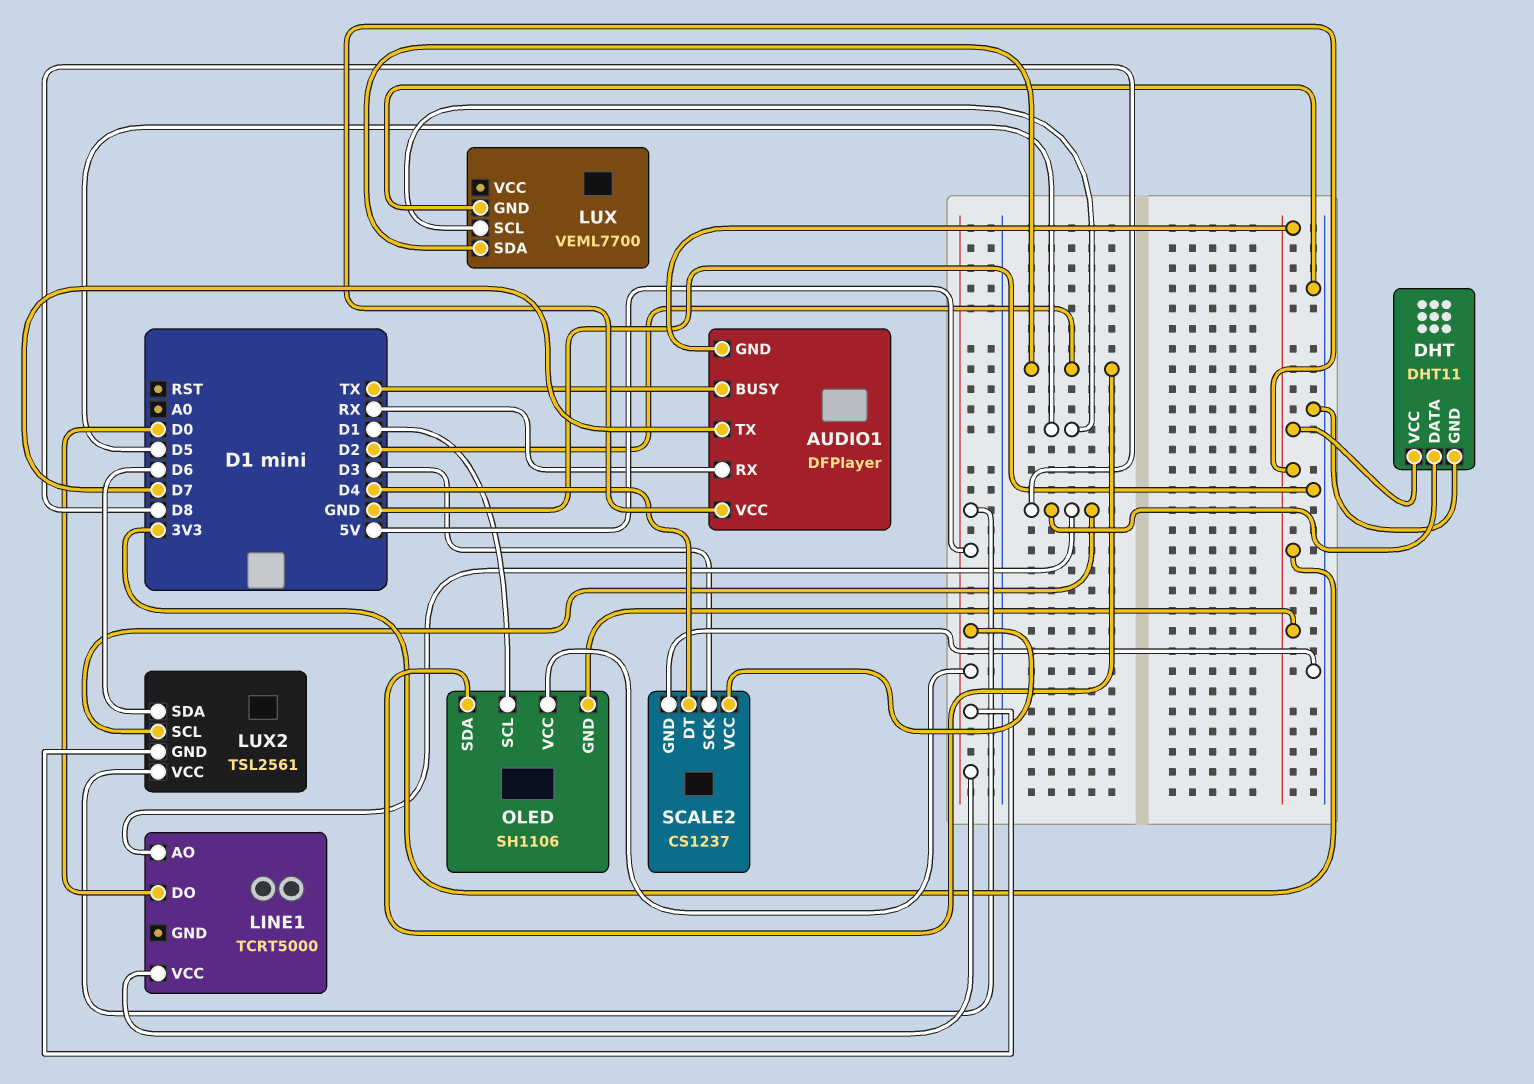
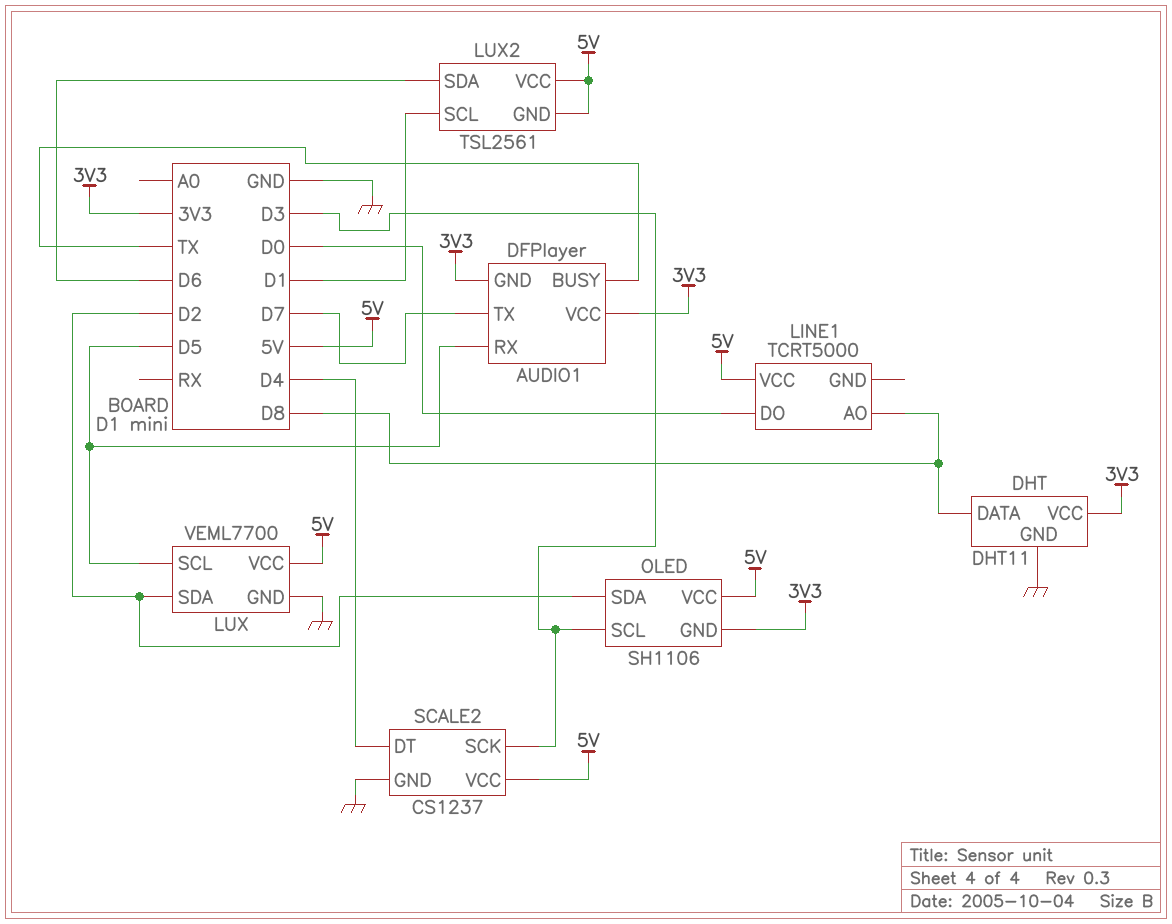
AUDIO1 pin RX: RX -> D5
LUX pin VCC: none -> 5V
LUX2 pin SCL: D8 -> D1
OLED pin SCL: D1 -> D3

